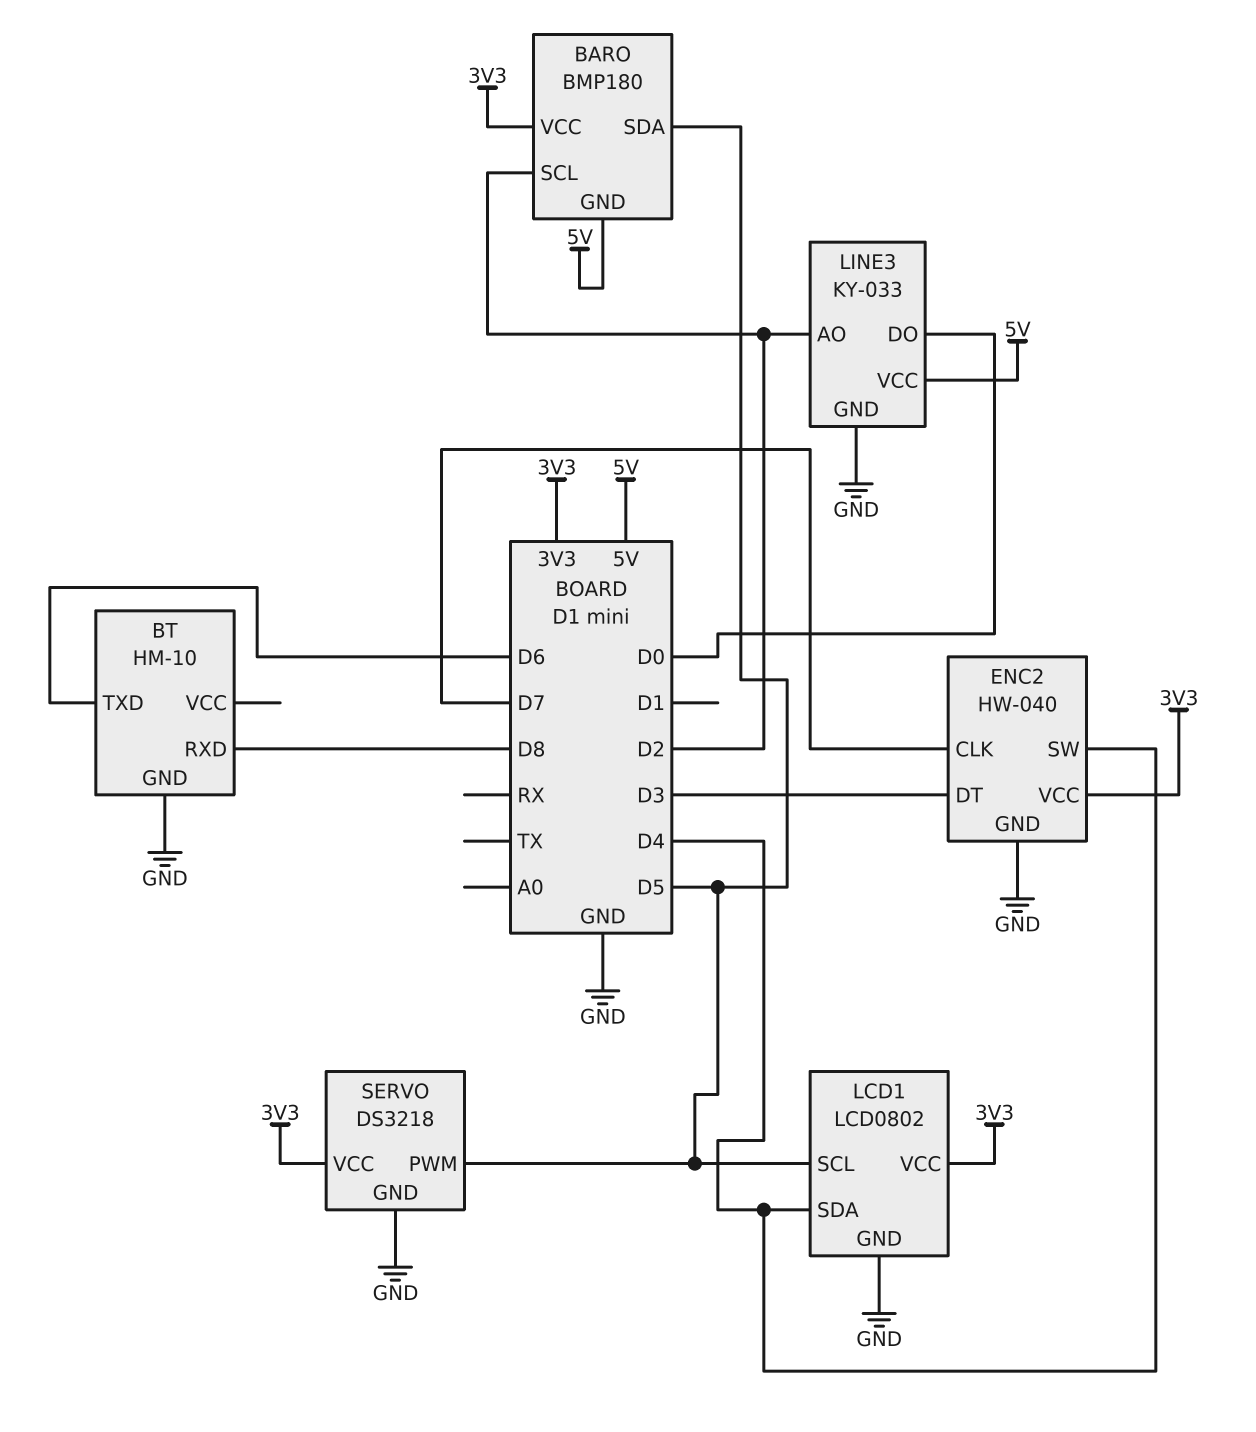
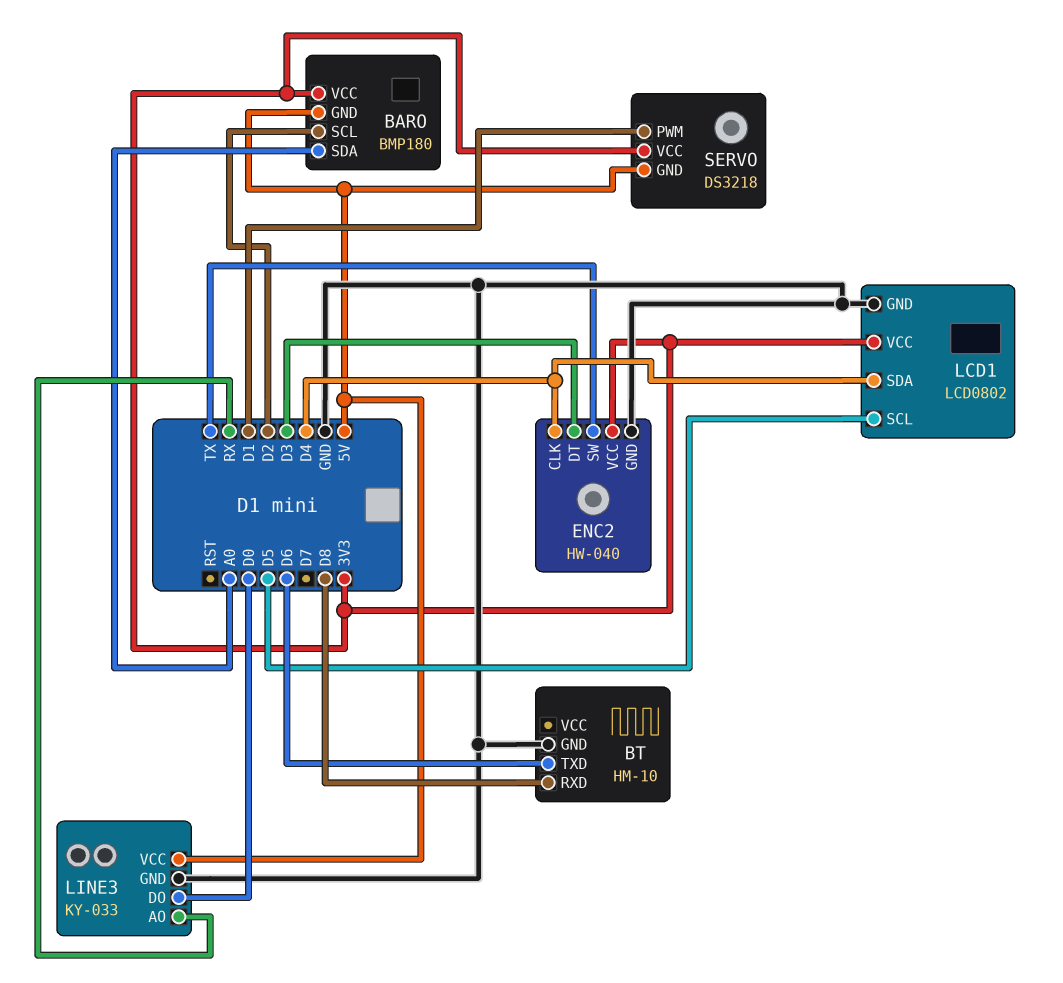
BARO pin SDA: D5 -> A0
ENC2 pin CLK: D7 -> D4
ENC2 pin SW: D4 -> TX
LINE3 pin AO: D2 -> RX
SERVO pin GND: GND -> 5V
SERVO pin PWM: D5 -> D1

